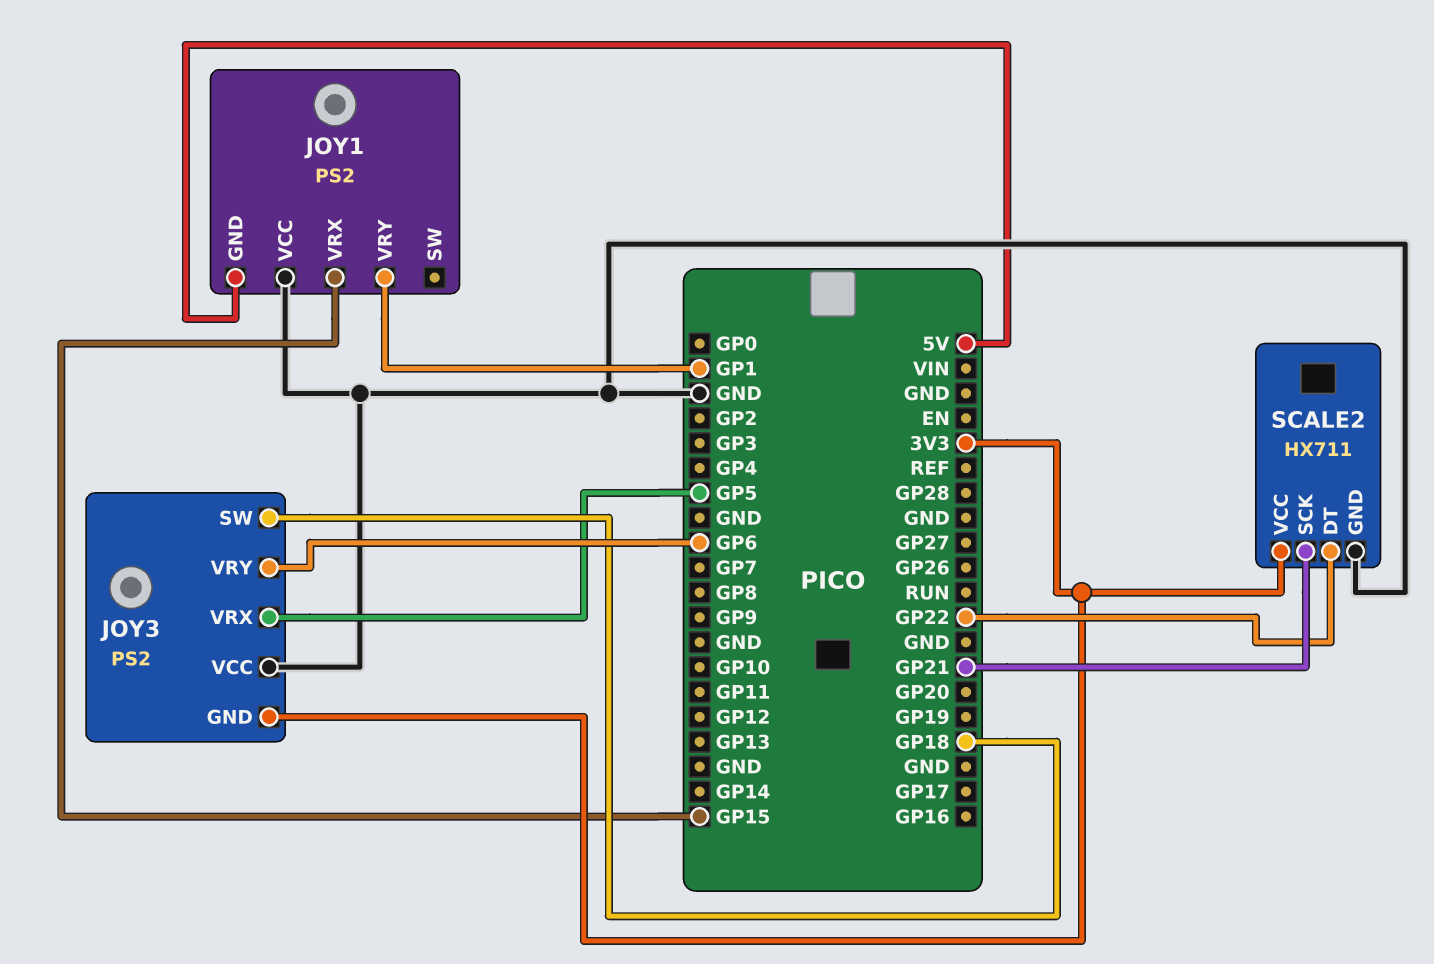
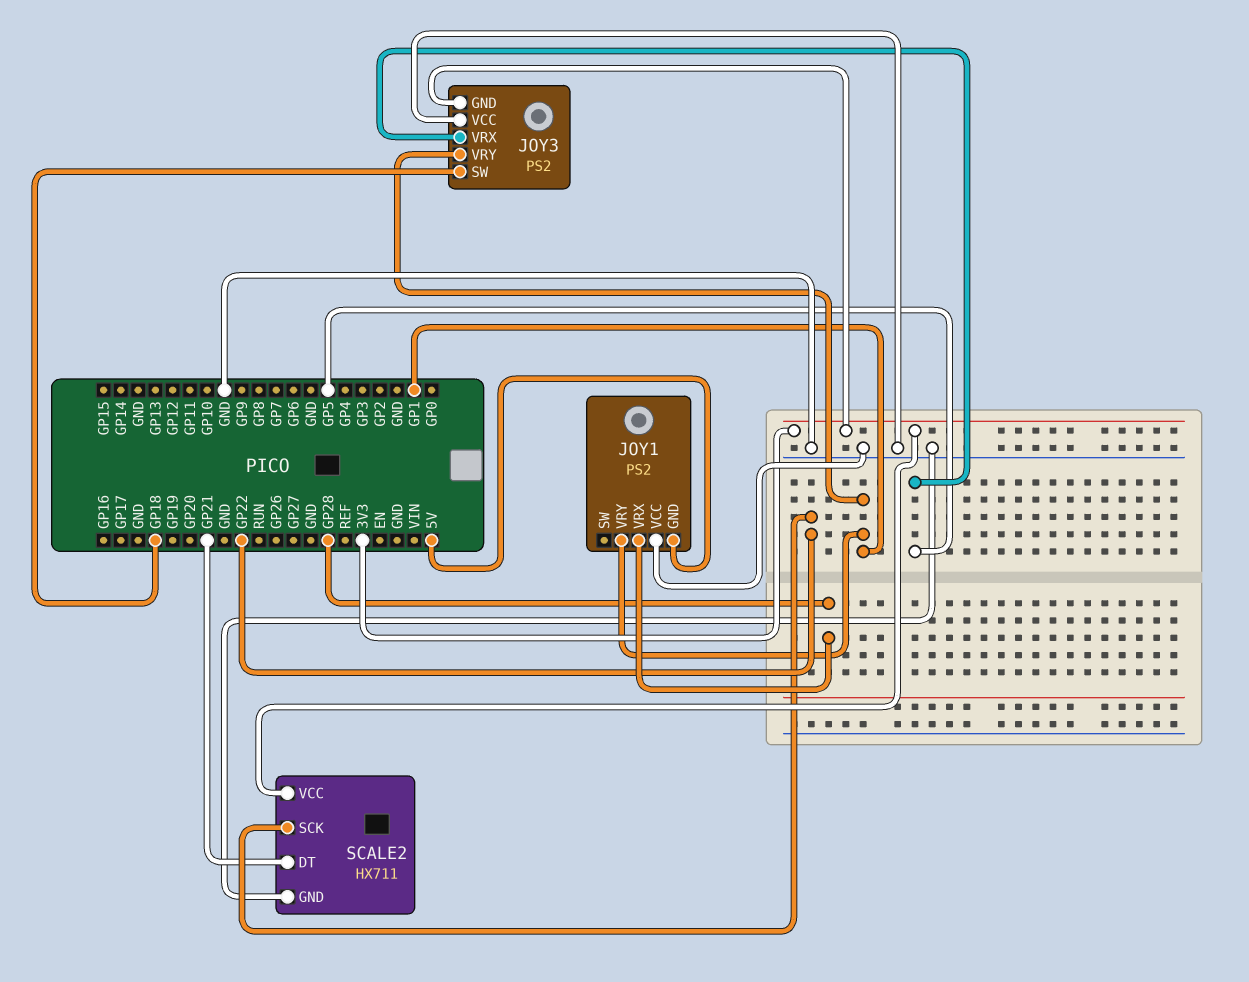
JOY1 pin VRX: GP15 -> GP28
JOY3 pin VRY: GP6 -> GP1
SCALE2 pin DT: GP22 -> GP21
SCALE2 pin SCK: GP21 -> GP22

